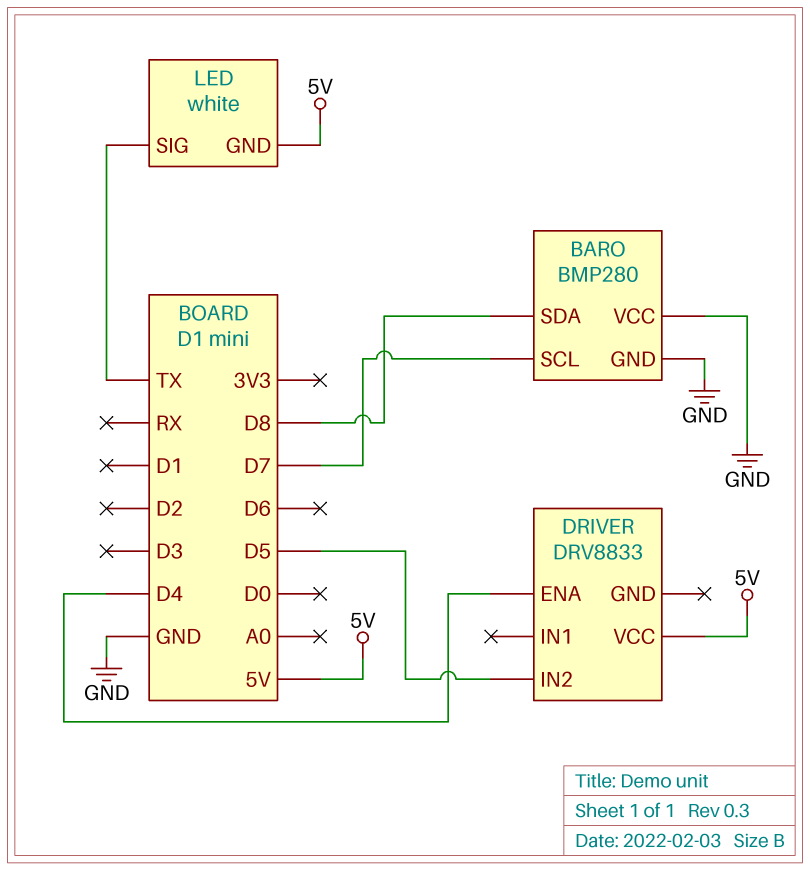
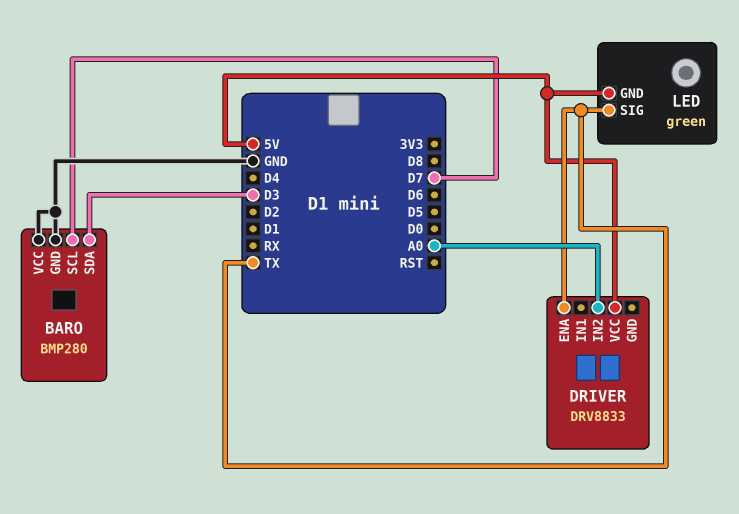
BARO pin SDA: D8 -> D3
DRIVER pin ENA: D4 -> TX
DRIVER pin IN2: D5 -> A0
LED: white -> green

